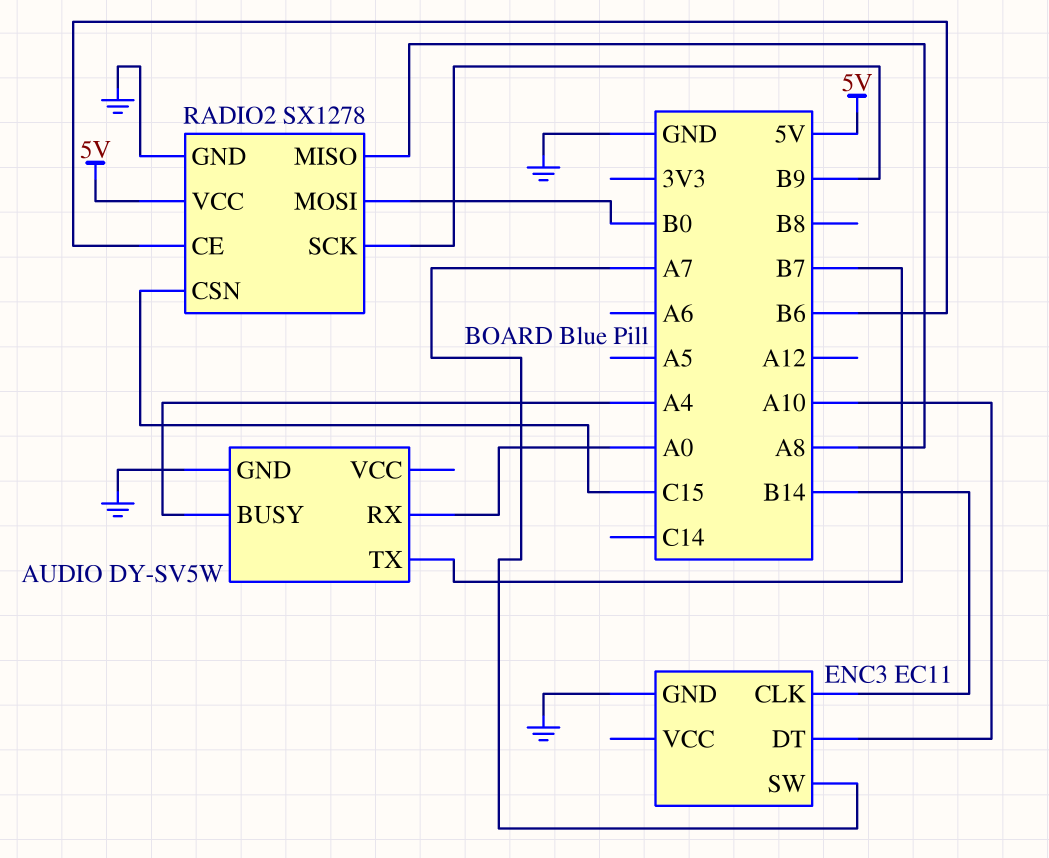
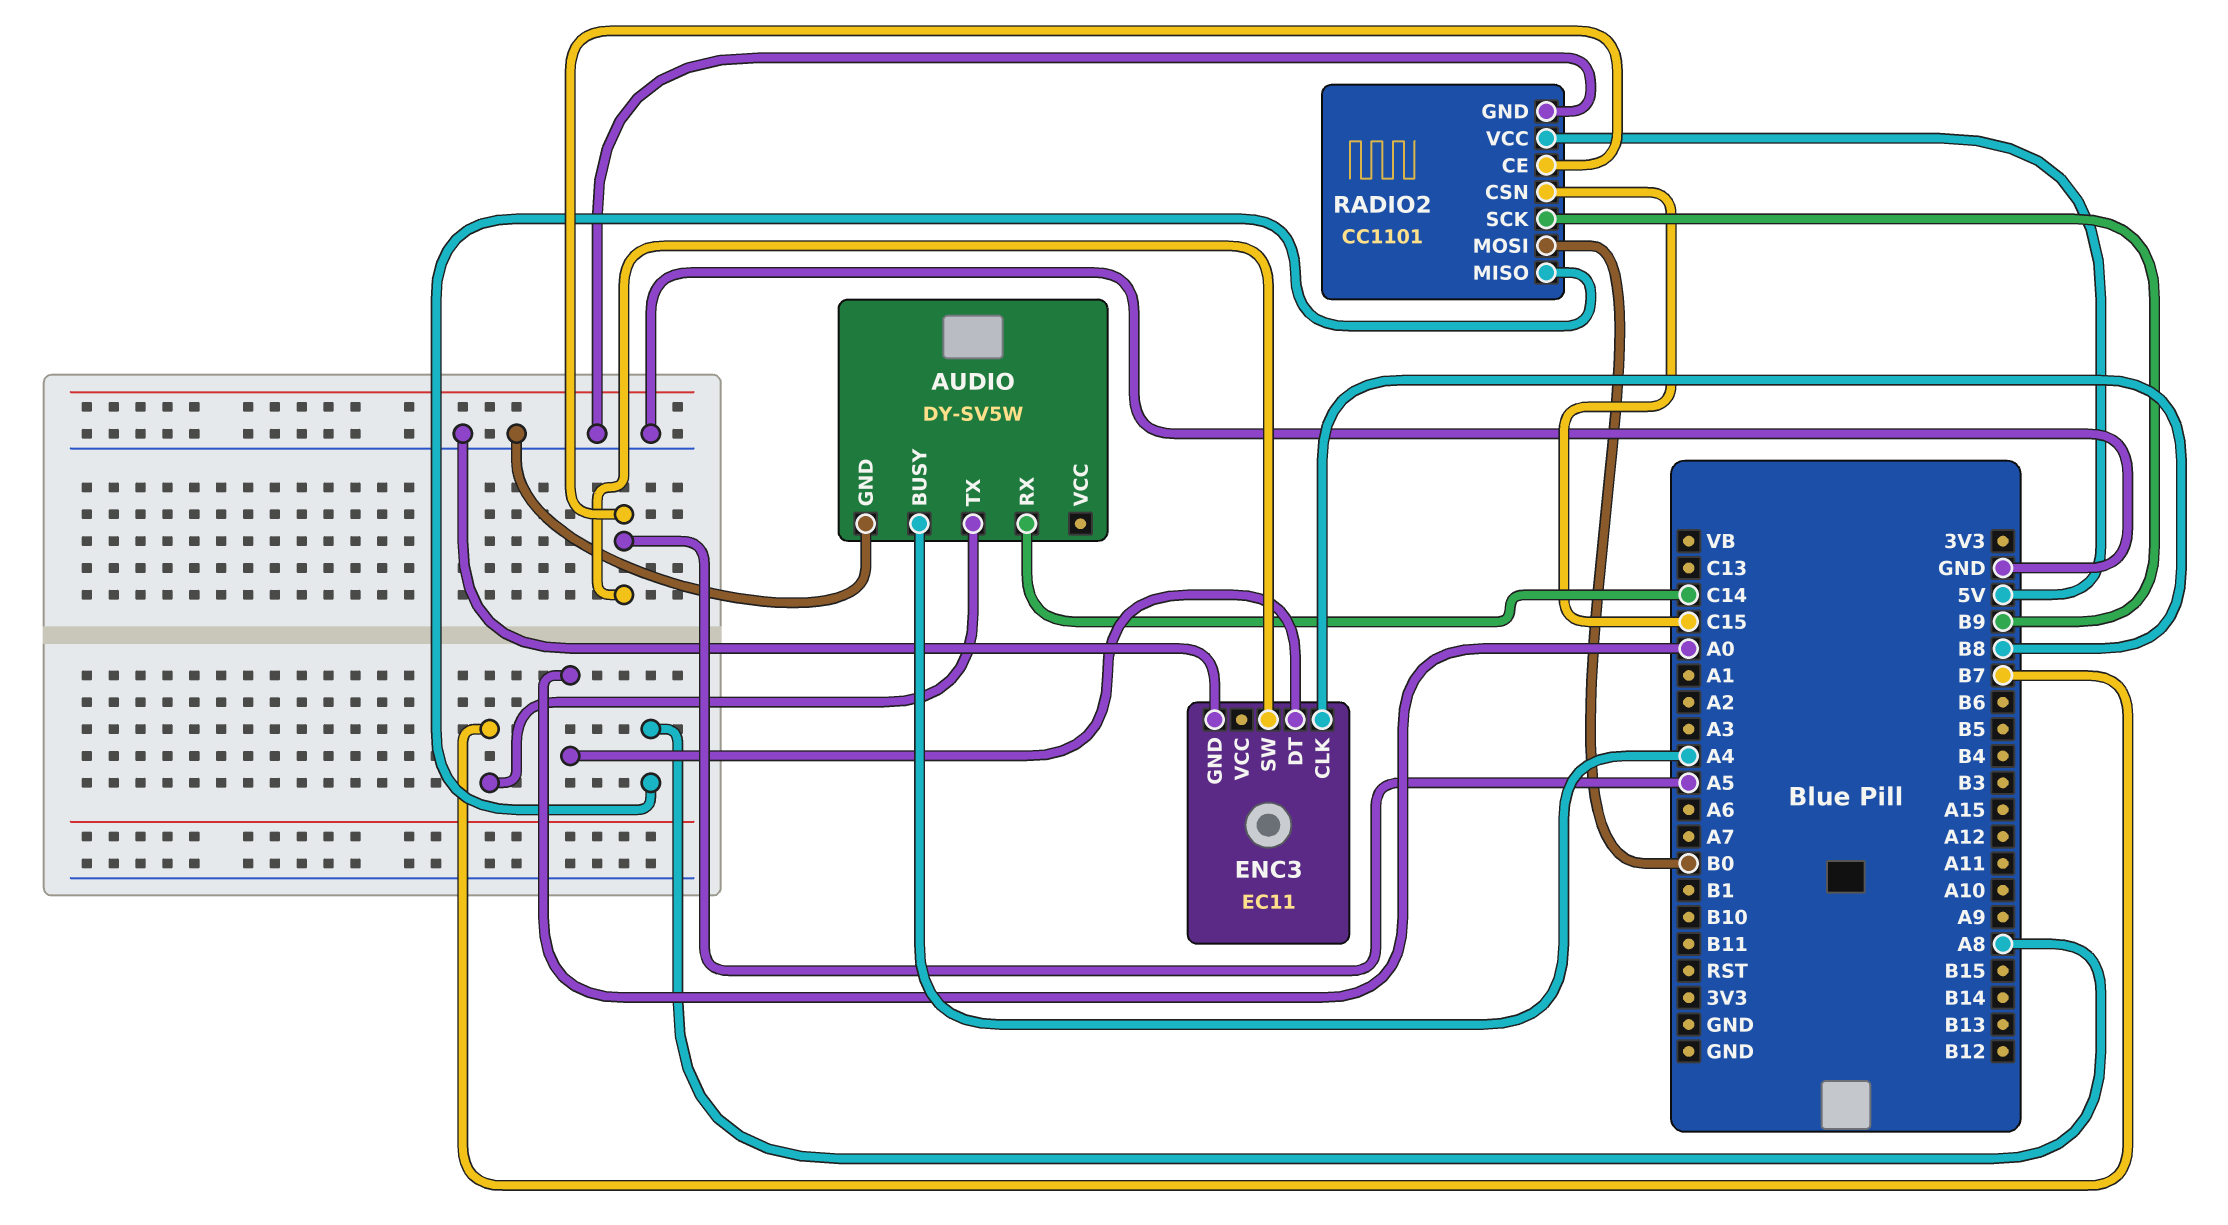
AUDIO pin RX: A0 -> C14
ENC3 pin CLK: B14 -> B8
ENC3 pin DT: A10 -> A0
ENC3 pin SW: A7 -> A5
RADIO2: SX1278 -> CC1101
RADIO2 pin CE: B6 -> A5

